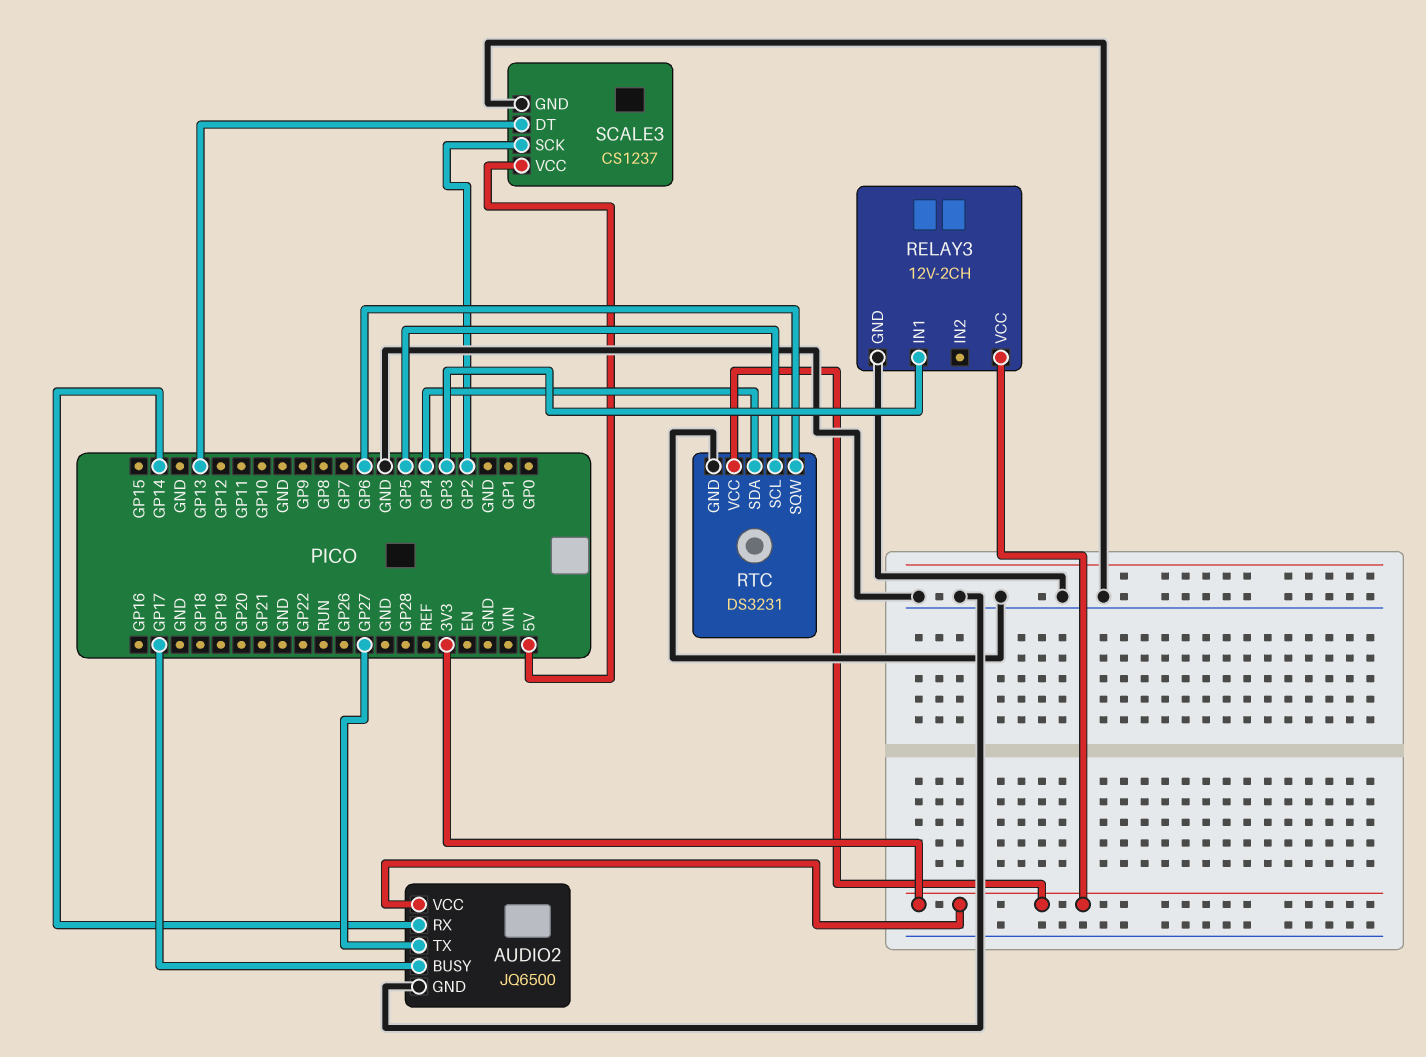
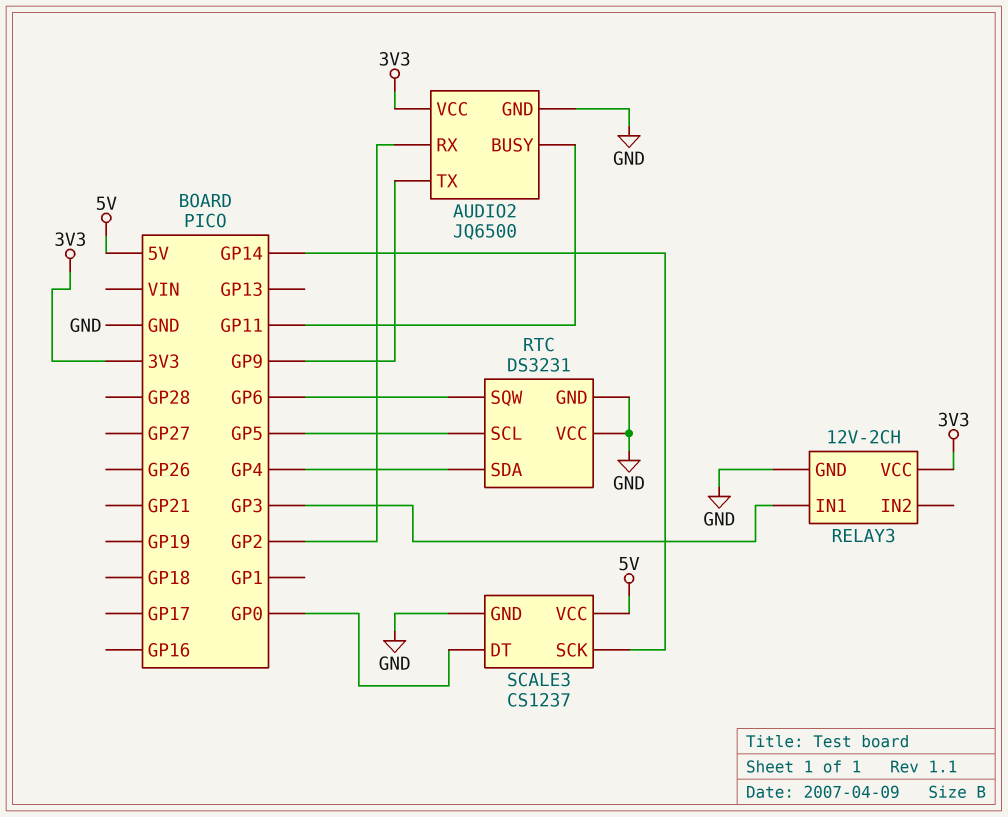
AUDIO2 pin BUSY: GP17 -> GP11
AUDIO2 pin RX: GP14 -> GP2
AUDIO2 pin TX: GP27 -> GP9
RTC pin VCC: 3V3 -> GND
SCALE3 pin DT: GP13 -> GP0
SCALE3 pin SCK: GP2 -> GP14

